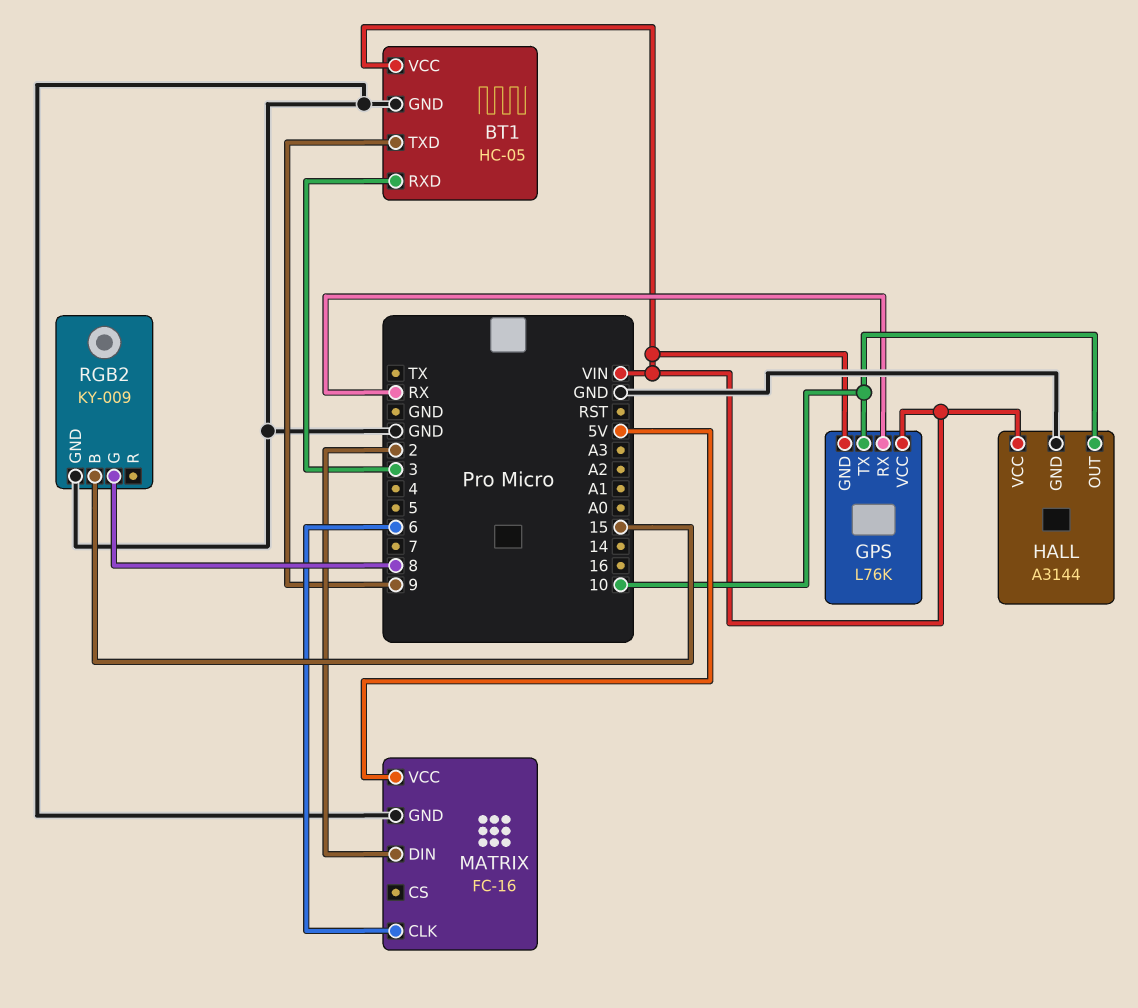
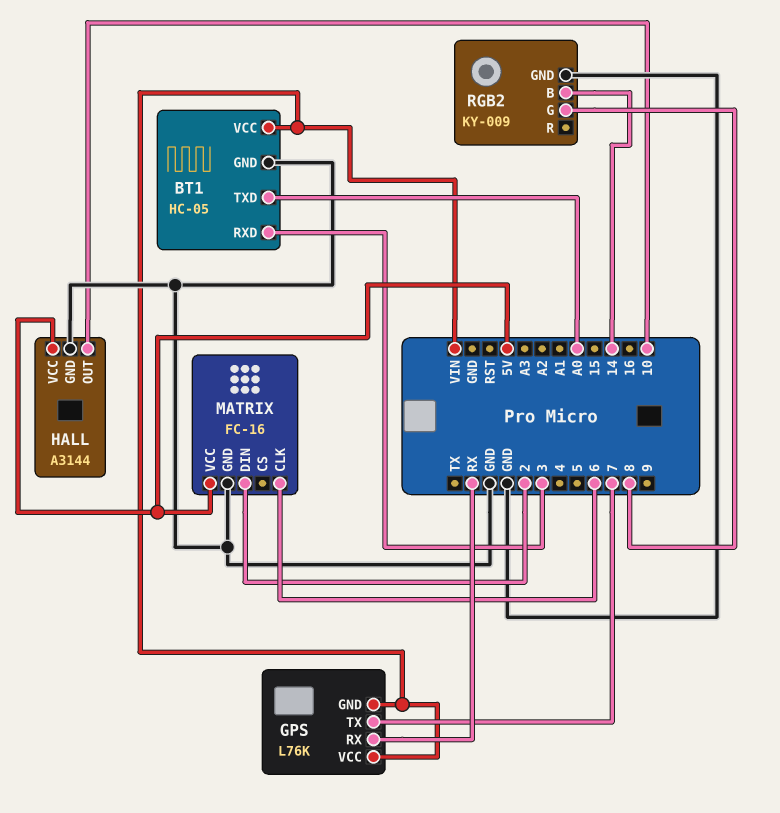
BT1 pin TXD: 9 -> A0
GPS pin TX: 10 -> 7
HALL pin VCC: VIN -> 5V
RGB2 pin B: 15 -> 14

